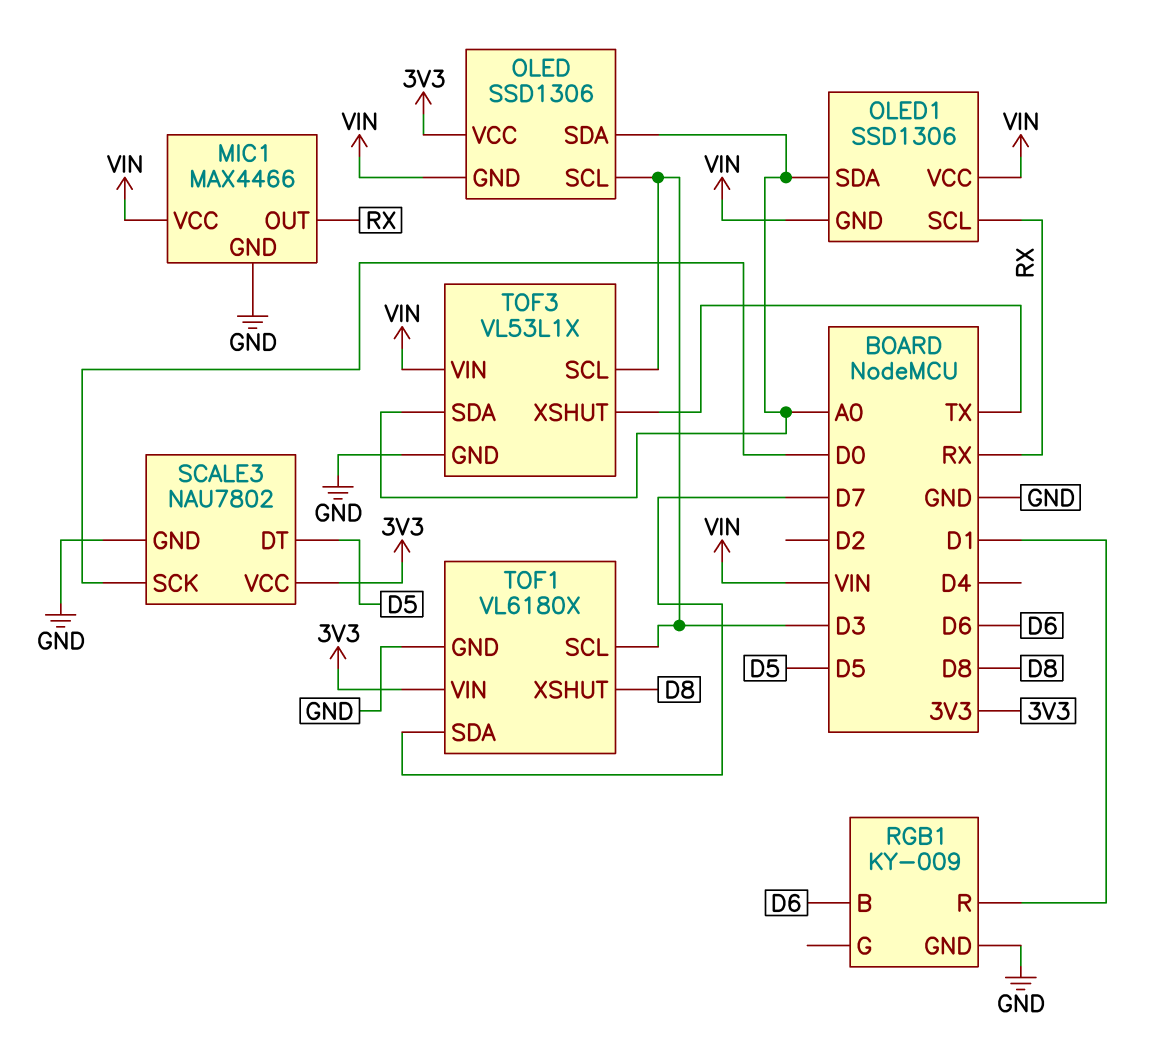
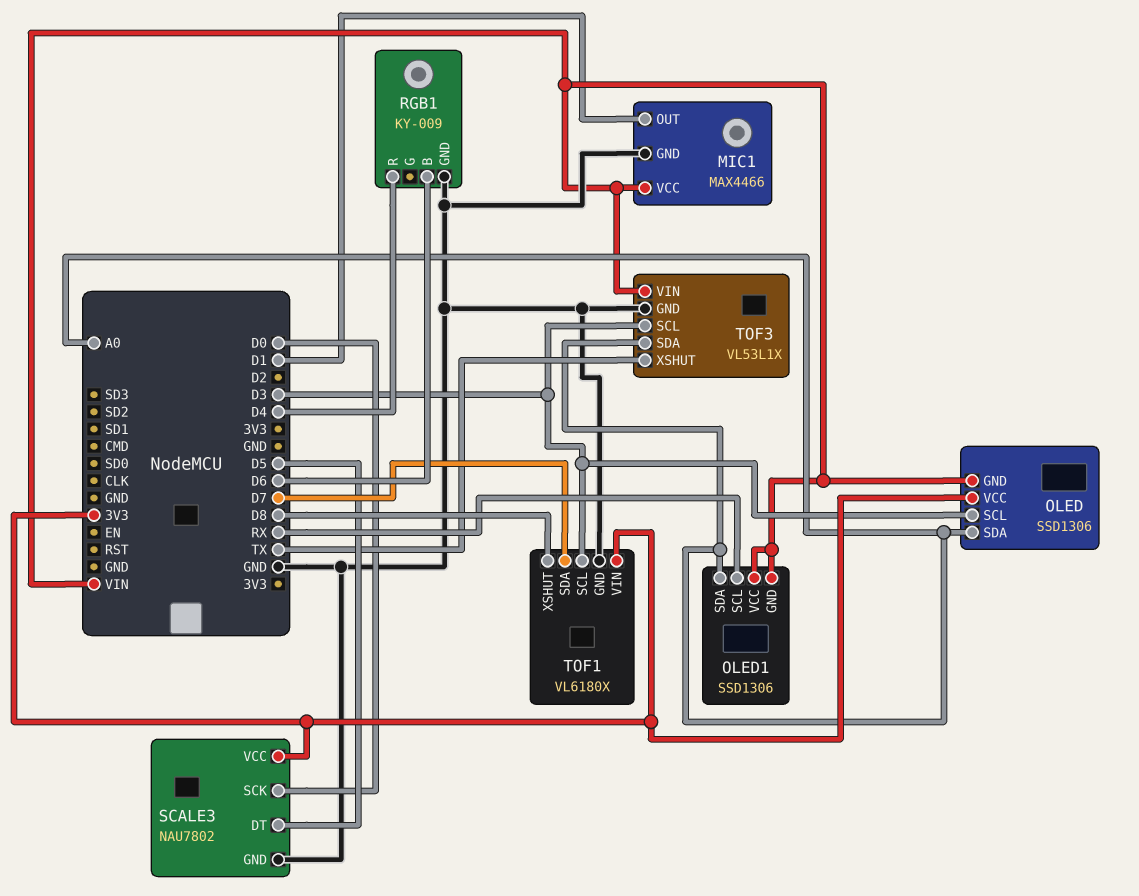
MIC1 pin OUT: RX -> D1
RGB1 pin R: D1 -> D4

